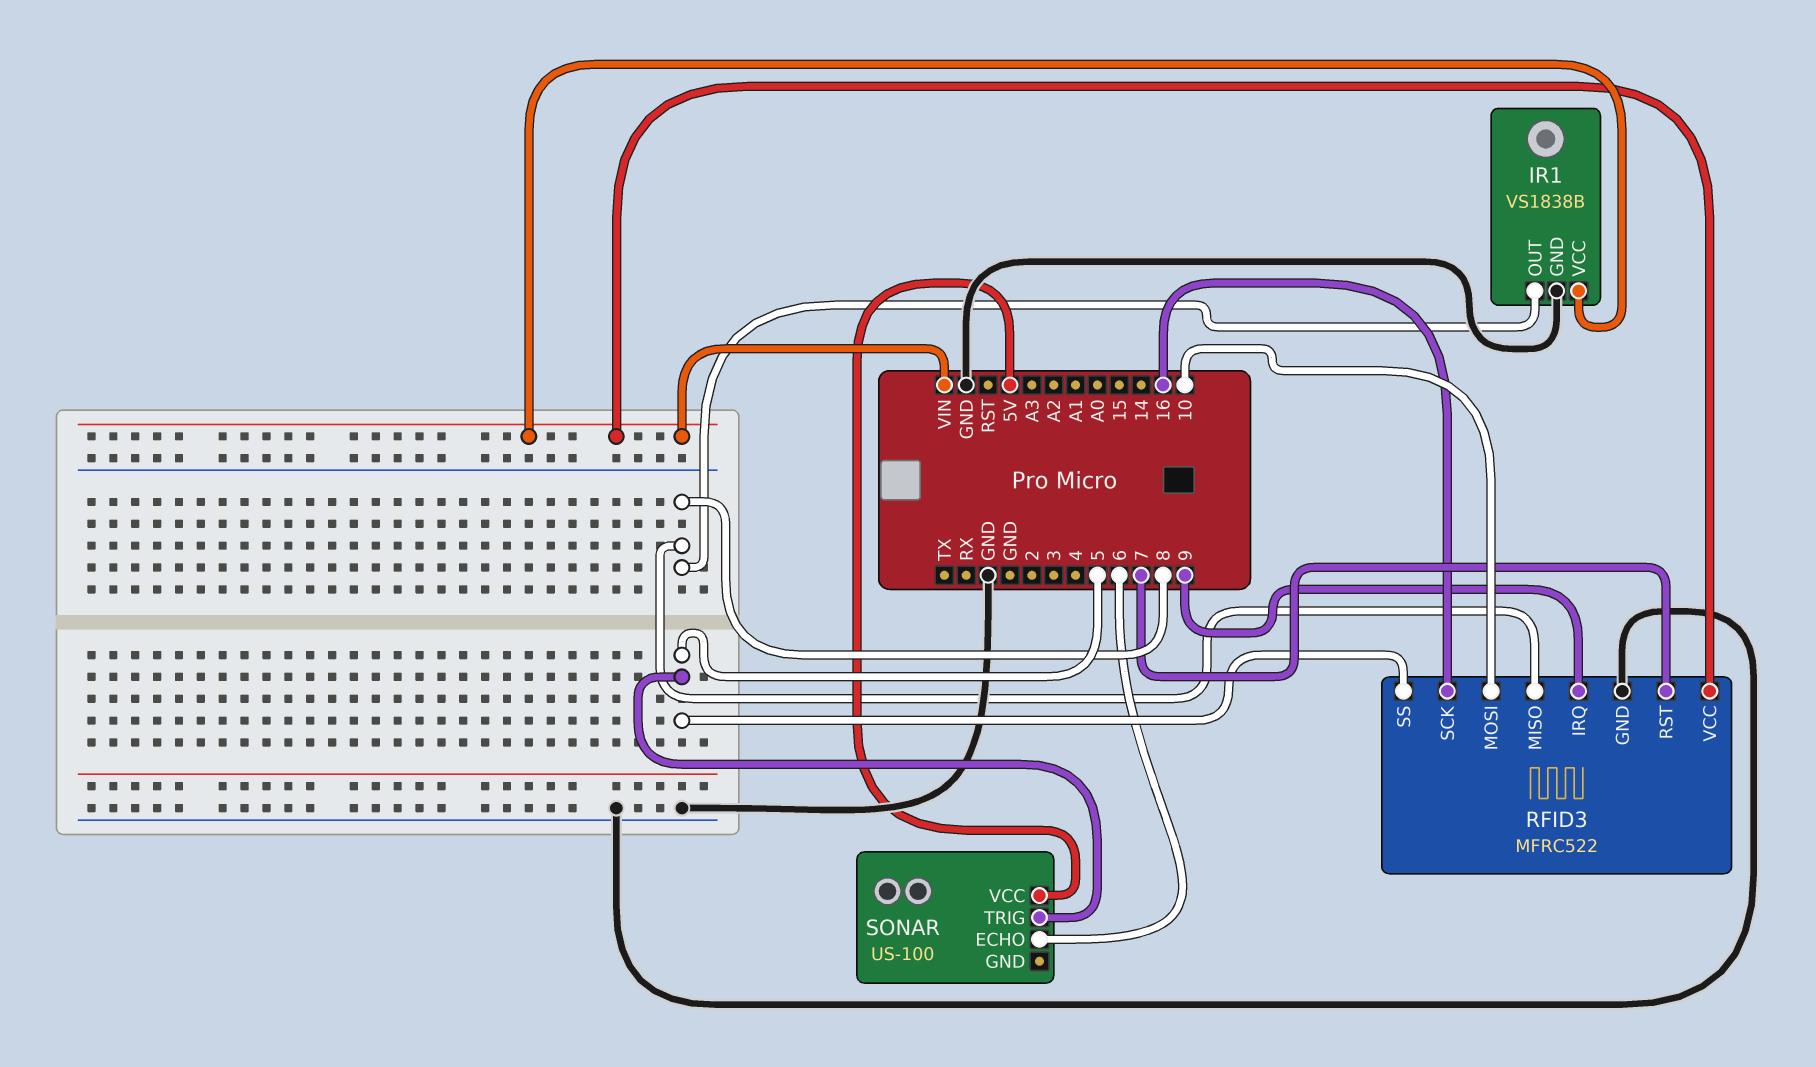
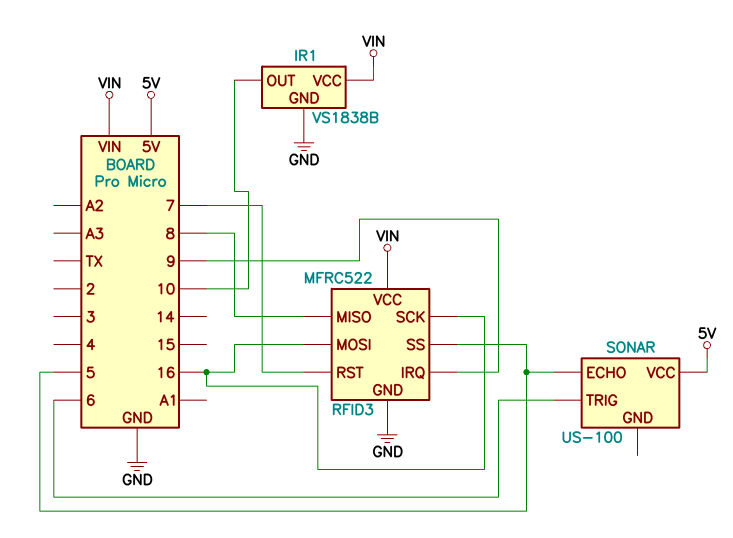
IR1 pin OUT: 8 -> 10
RFID3 pin MOSI: 10 -> 16
SONAR pin ECHO: 6 -> 5
SONAR pin TRIG: 5 -> 6

